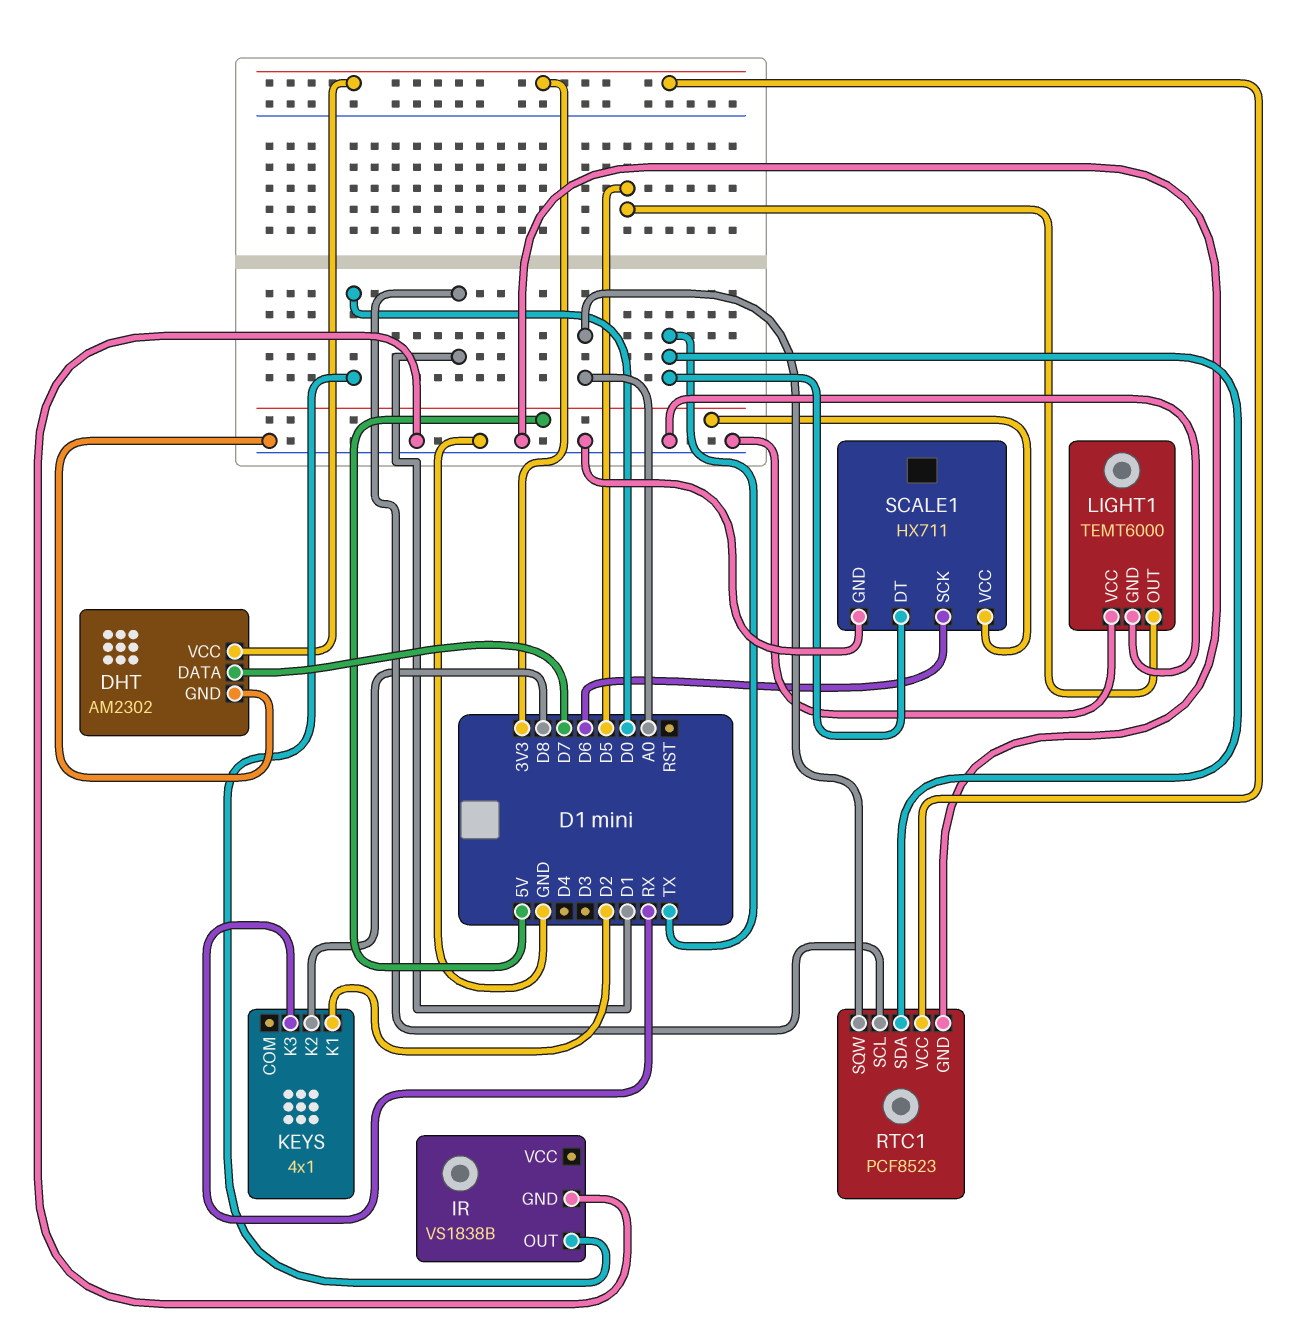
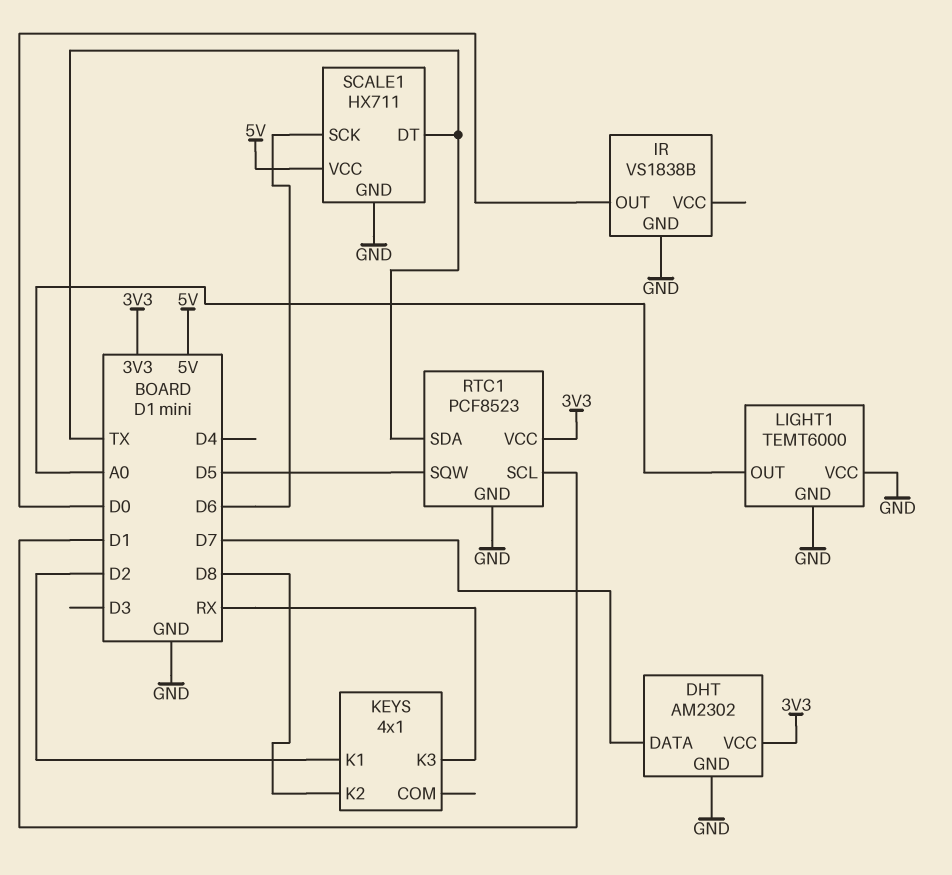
LIGHT1 pin OUT: D5 -> A0
RTC1 pin SQW: A0 -> D5

